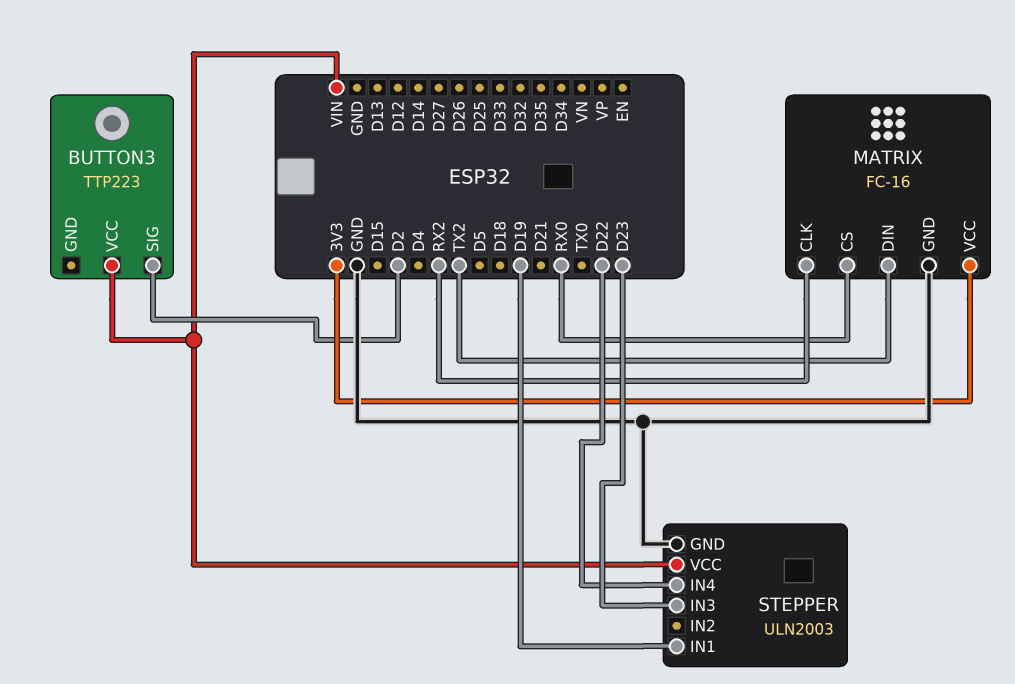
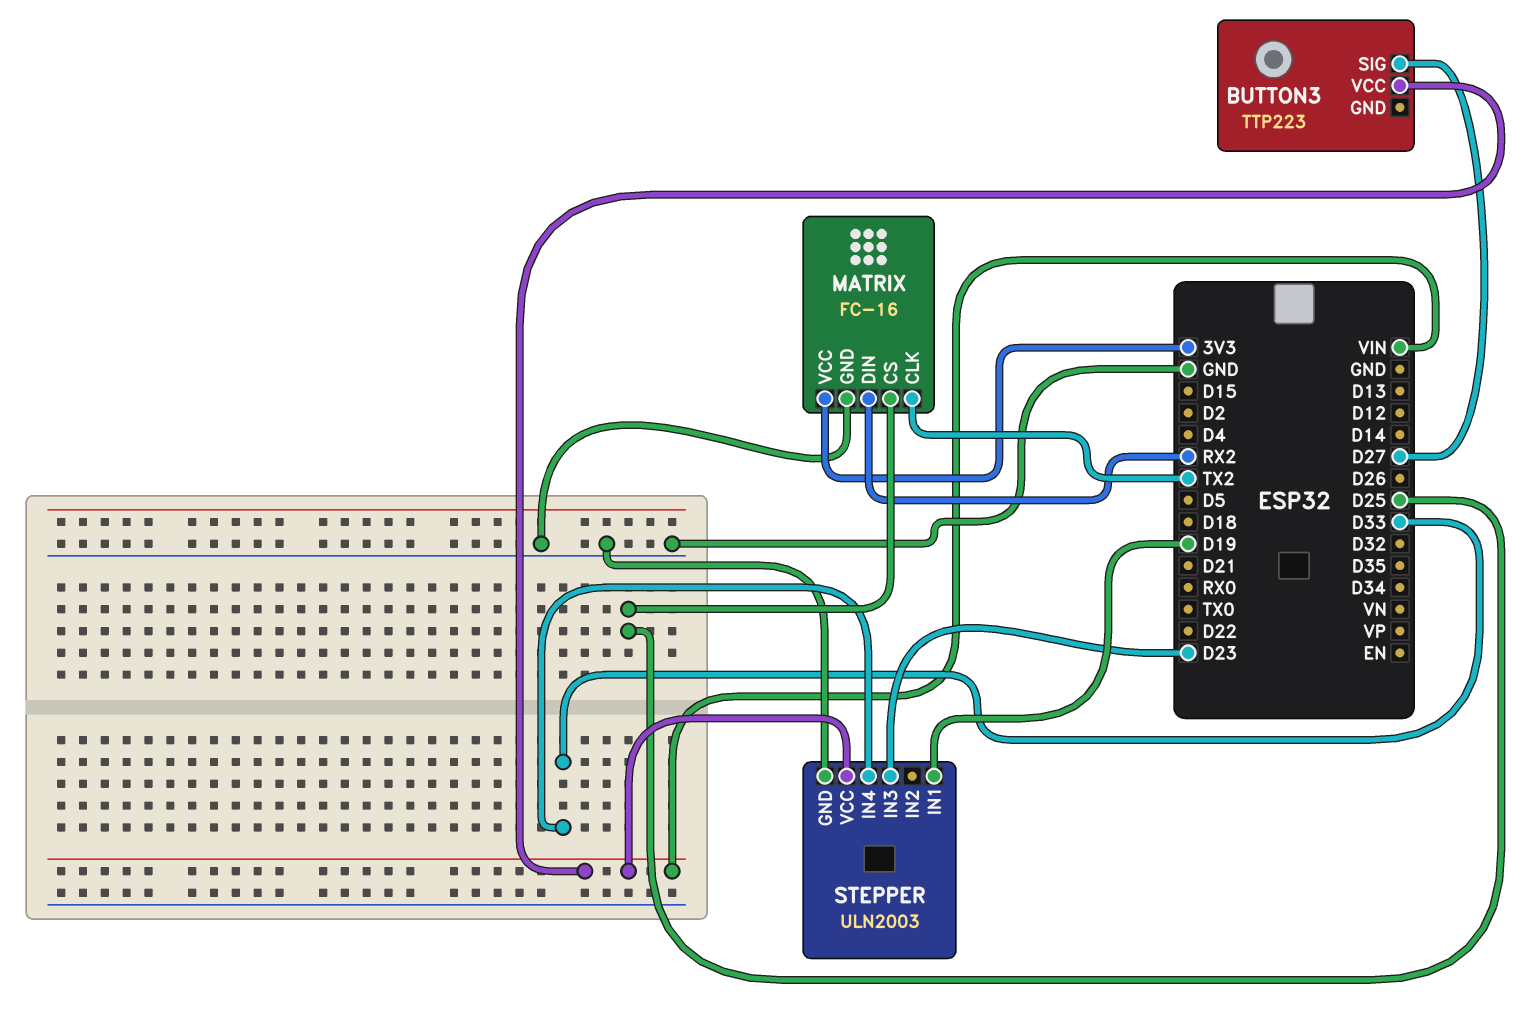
BUTTON3 pin SIG: D2 -> D27
MATRIX pin CLK: RX2 -> TX2
MATRIX pin CS: RX0 -> D25
MATRIX pin DIN: TX2 -> RX2
STEPPER pin IN4: D22 -> D33

